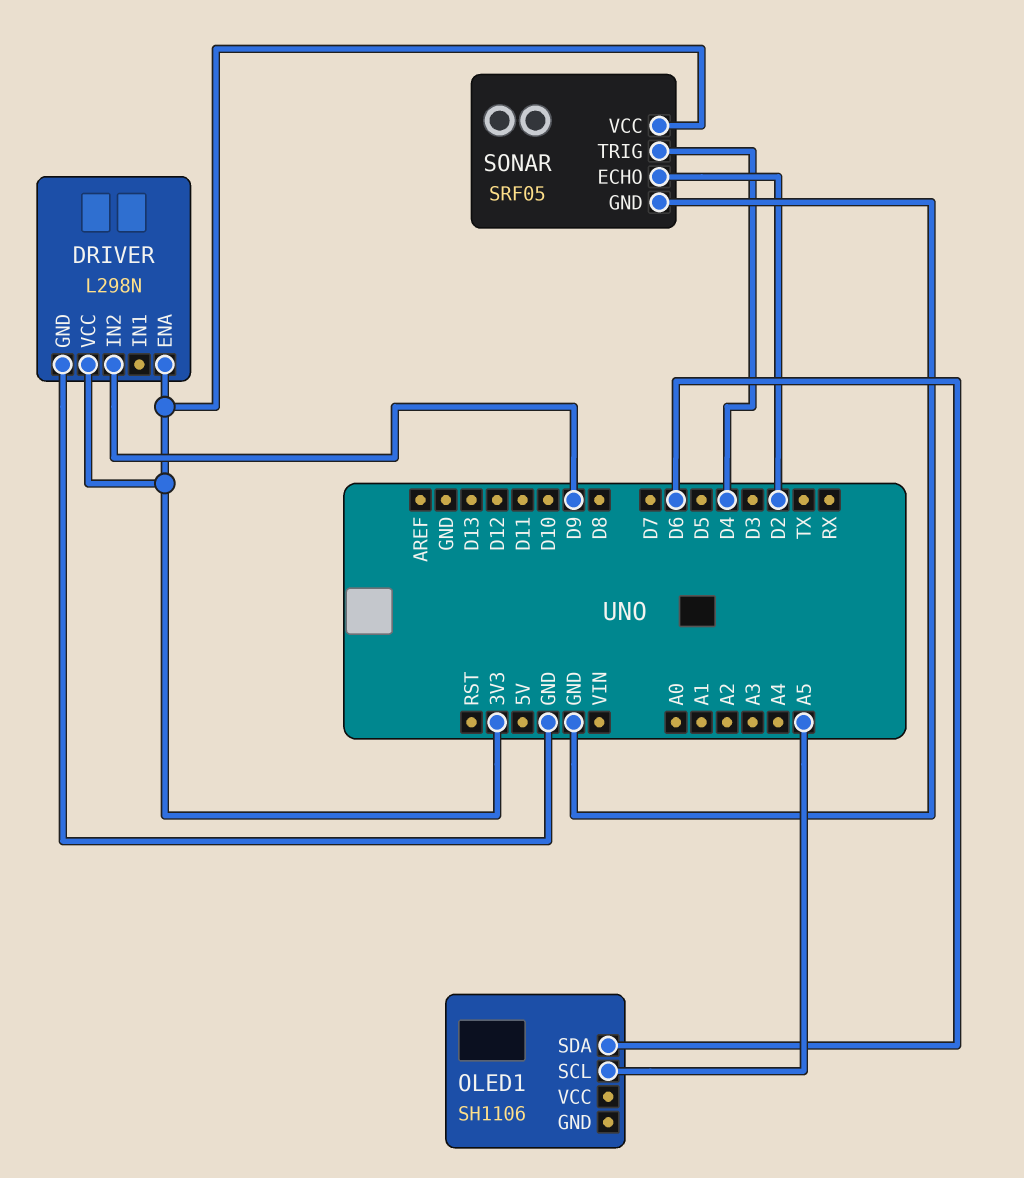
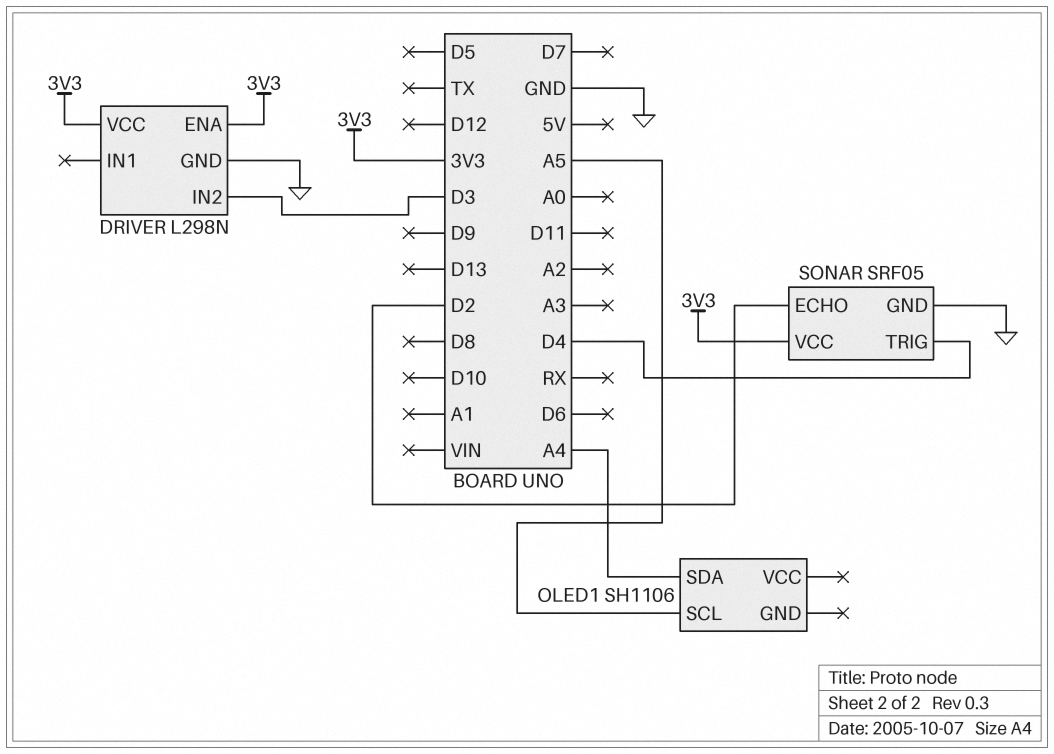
DRIVER pin IN2: D9 -> D3
OLED1 pin SDA: D6 -> A4

